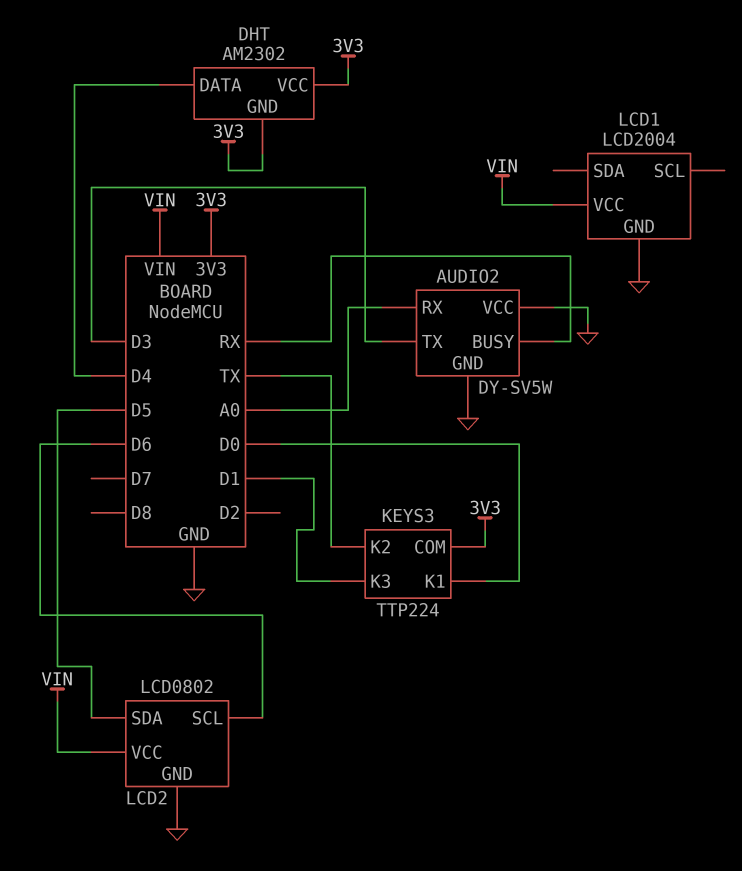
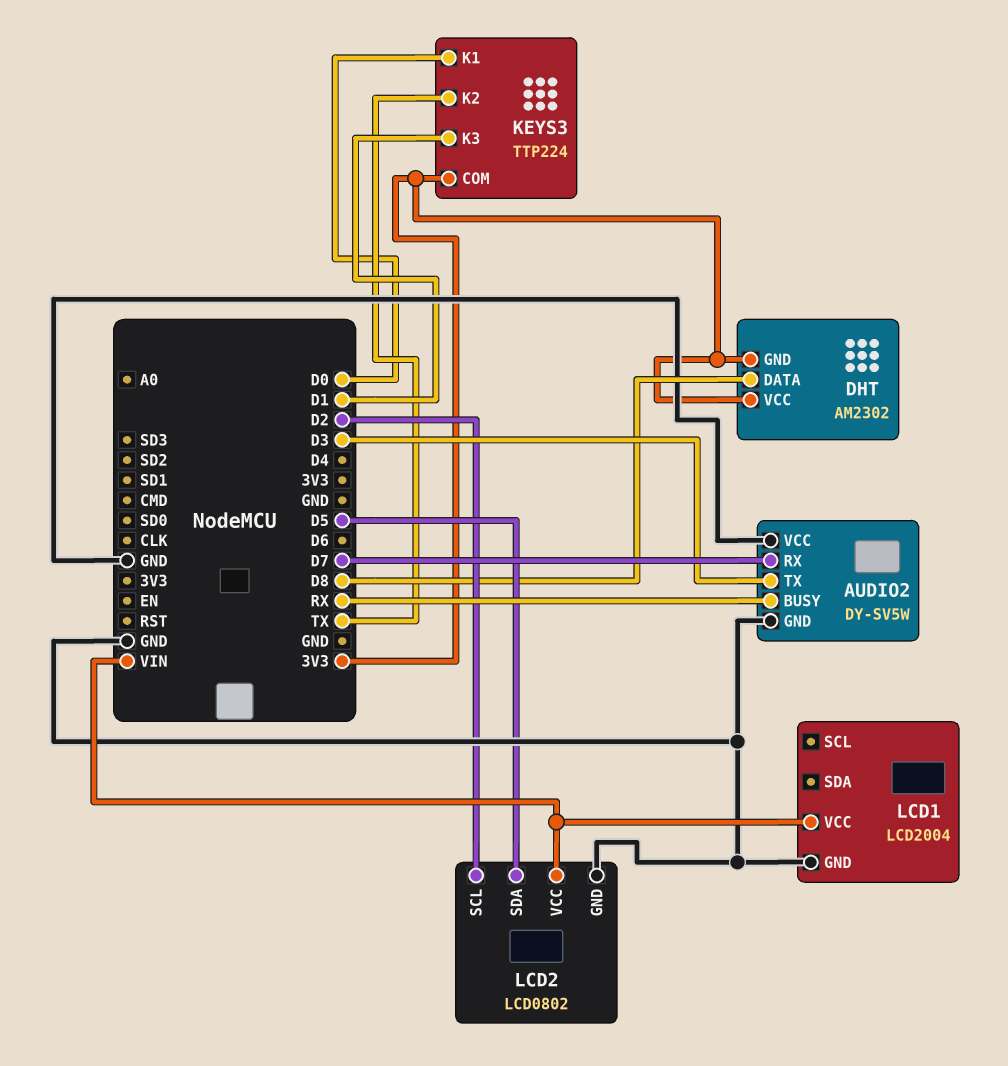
AUDIO2 pin RX: A0 -> D7
DHT pin DATA: D4 -> D8
LCD2 pin SCL: D6 -> D2

